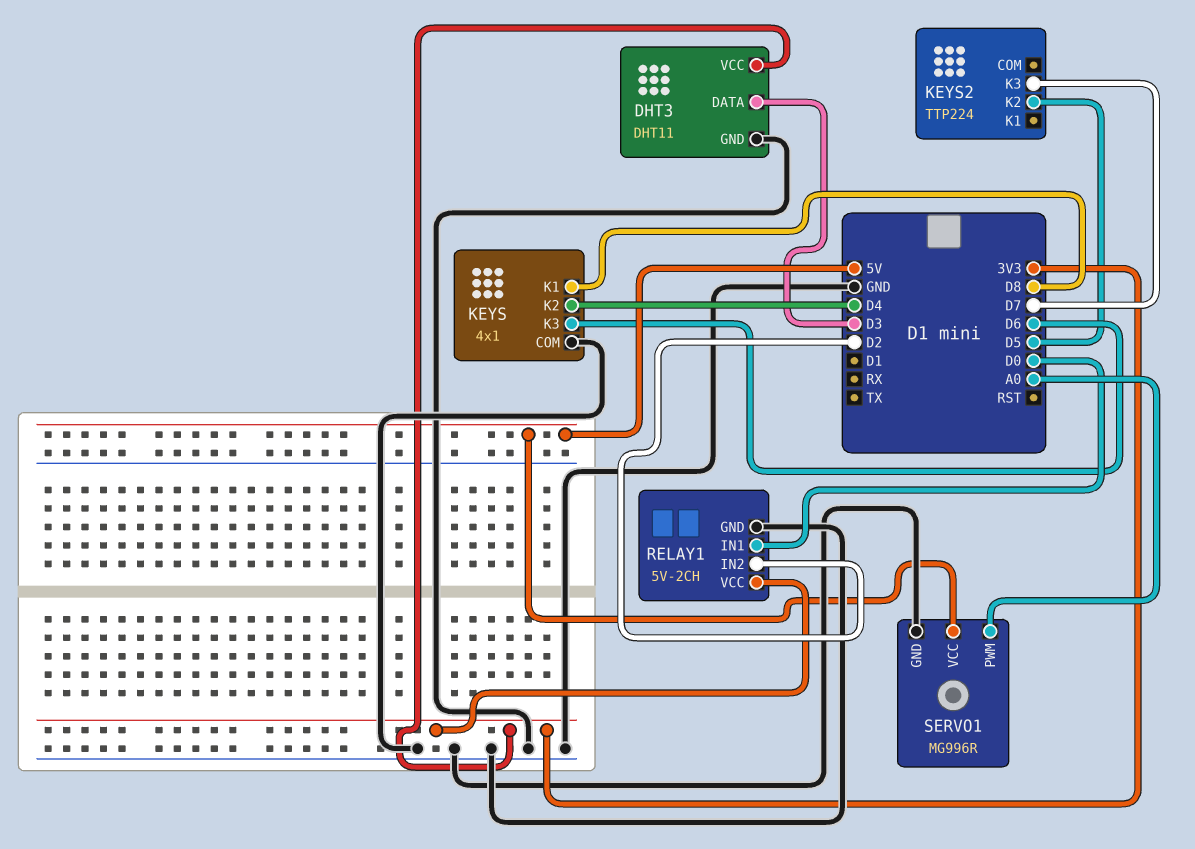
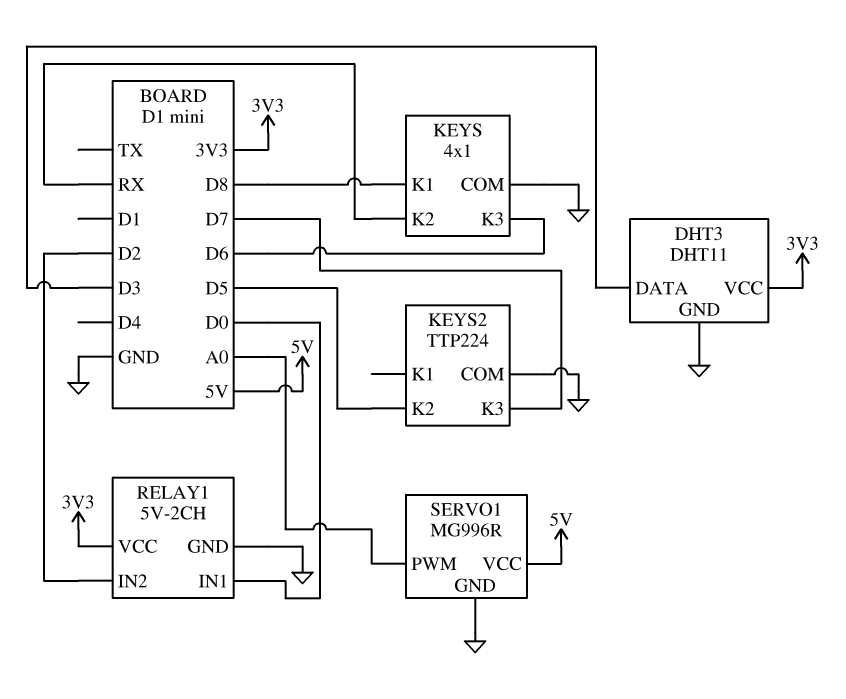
KEYS pin K2: D4 -> RX
KEYS2 pin COM: none -> GND

